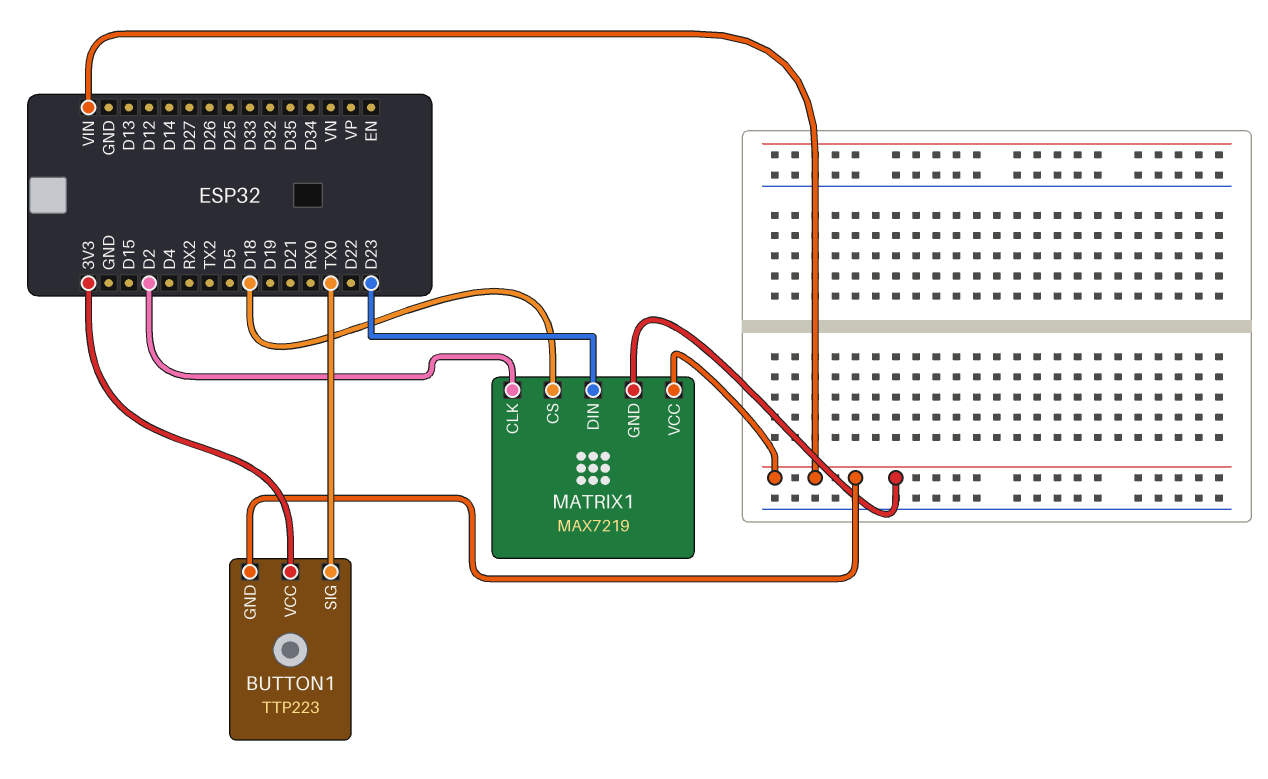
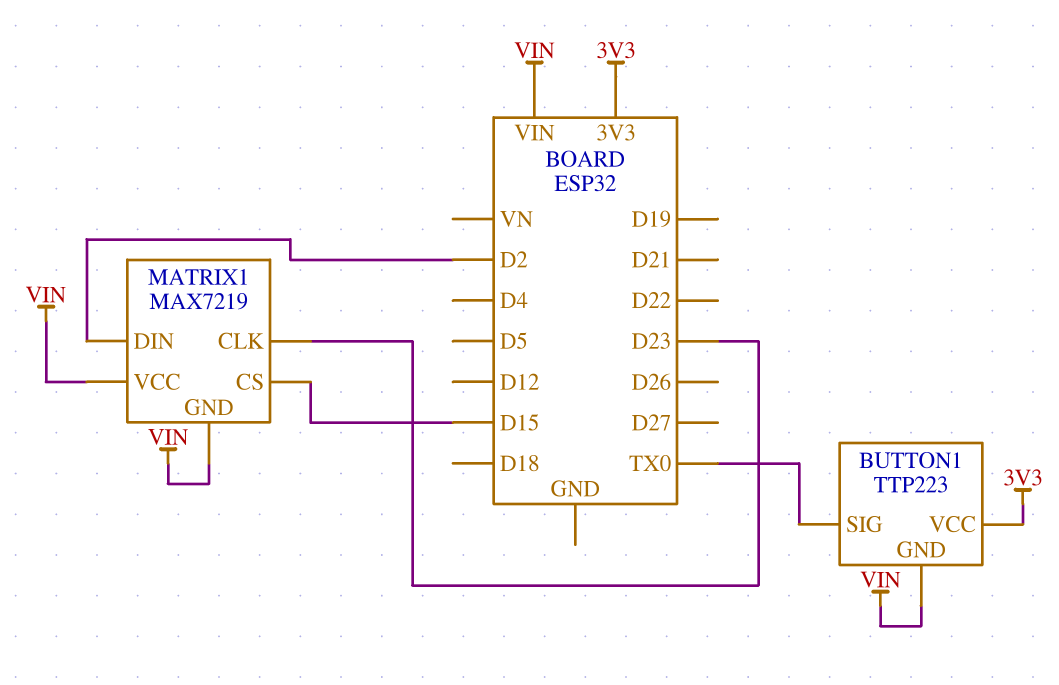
MATRIX1 pin CLK: D2 -> D23
MATRIX1 pin CS: D18 -> D15
MATRIX1 pin DIN: D23 -> D2

